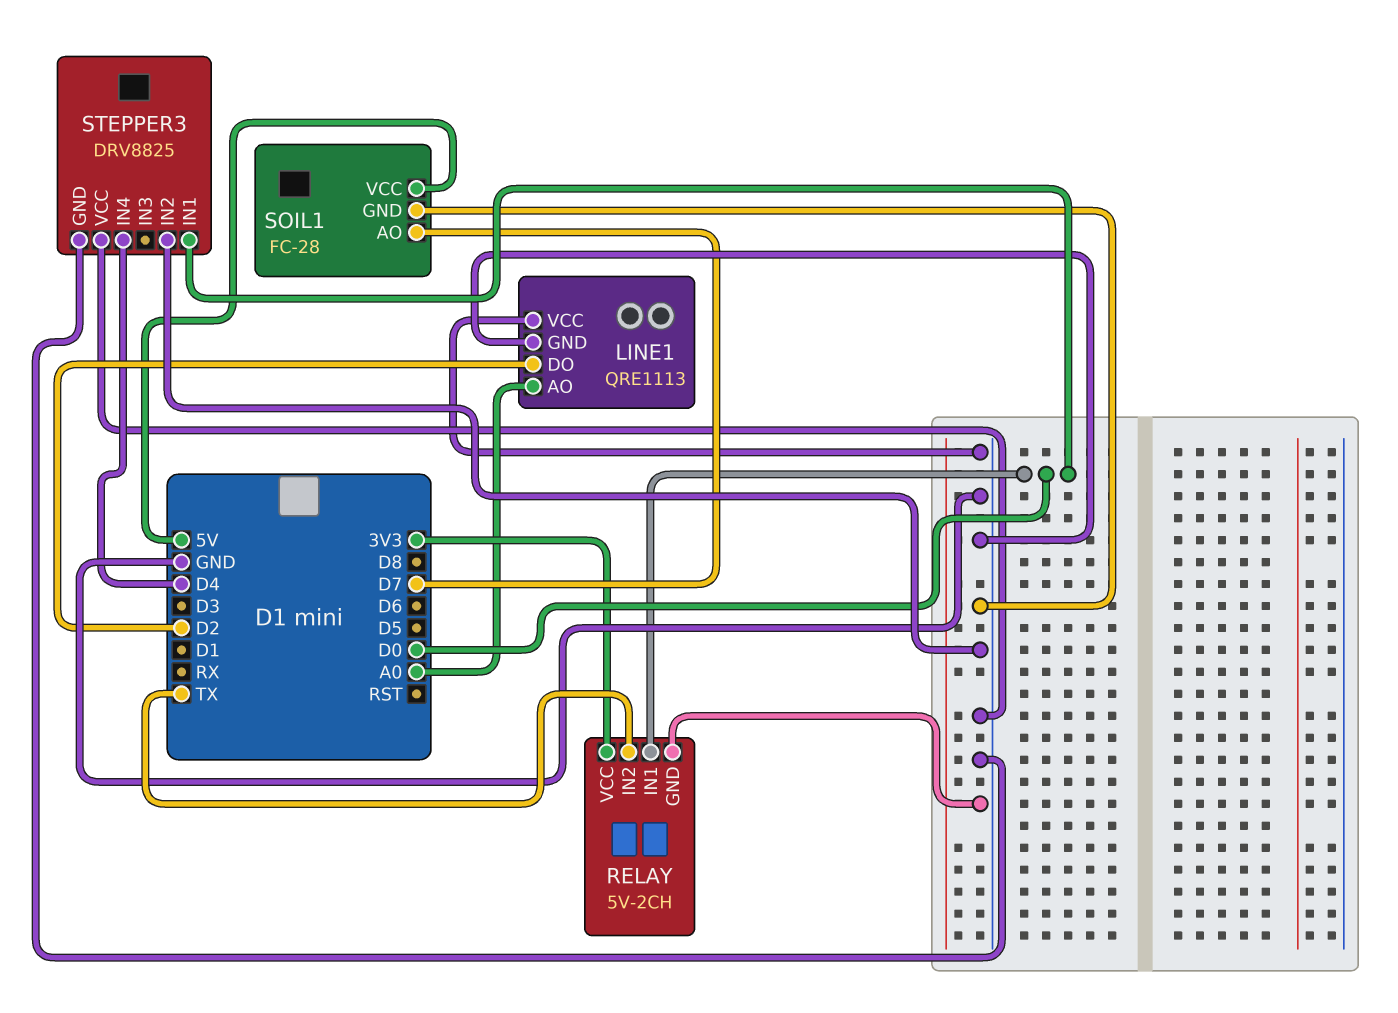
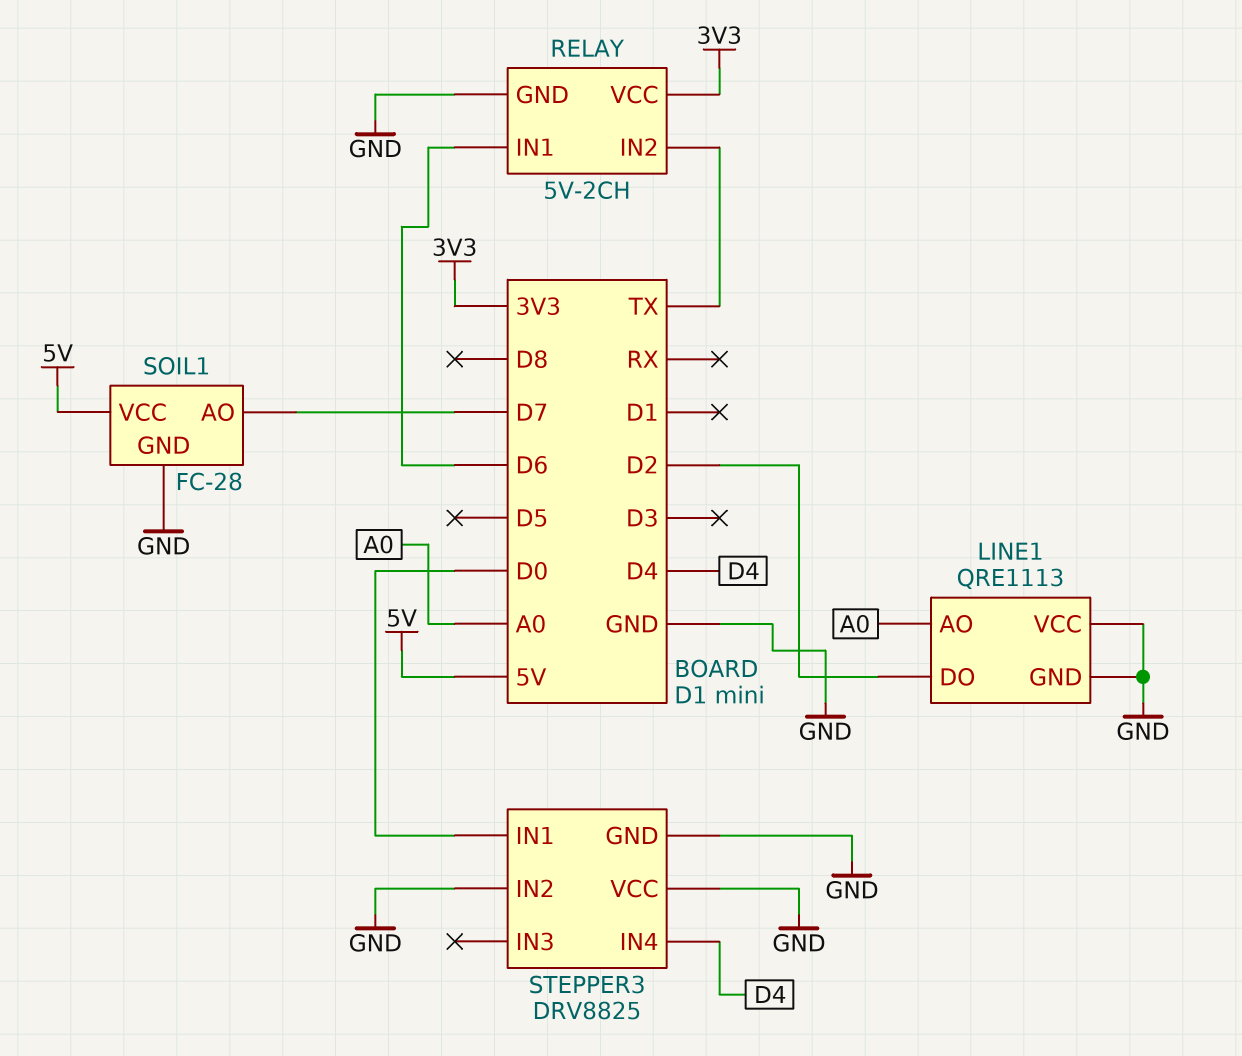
RELAY pin IN1: D0 -> D6

